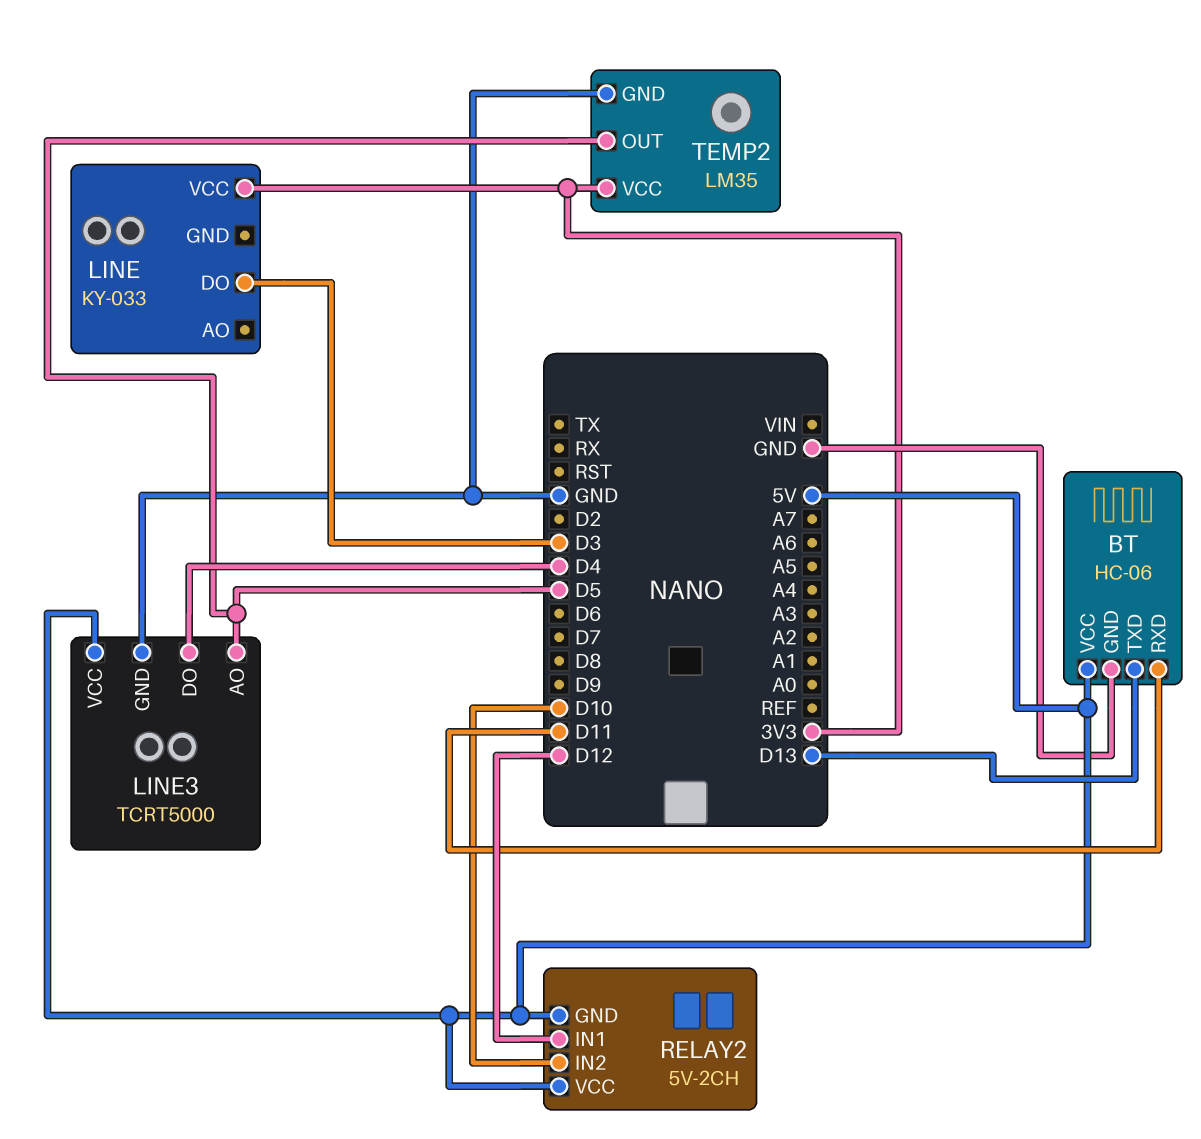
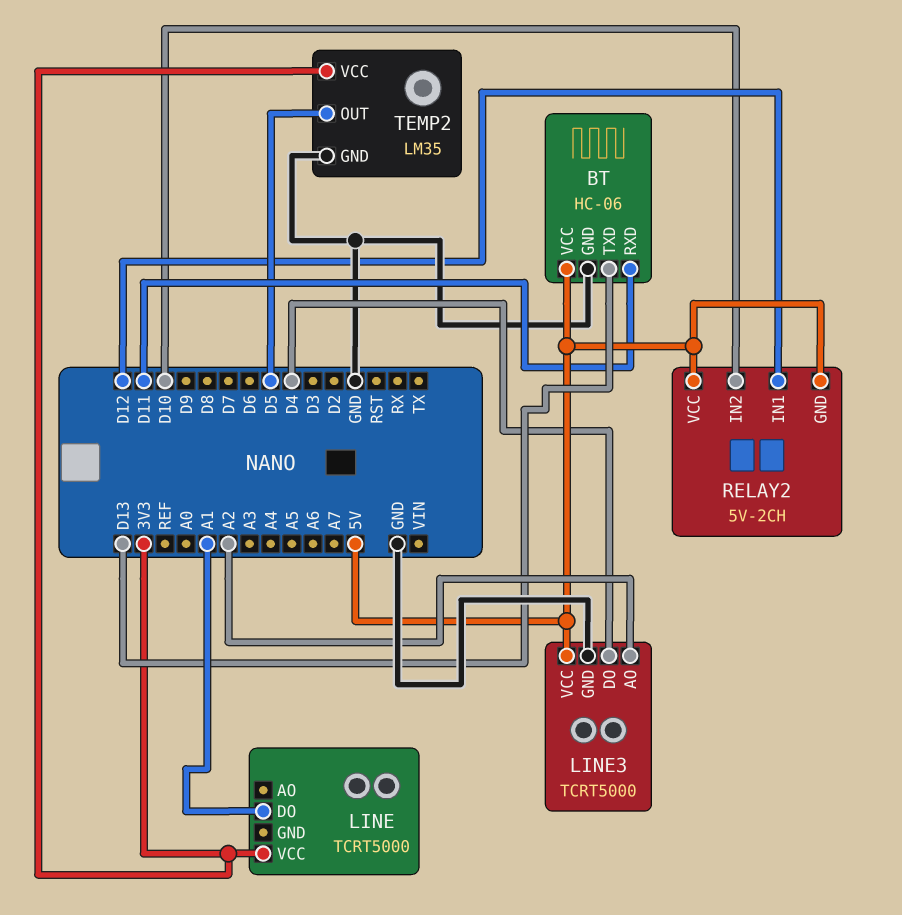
LINE: KY-033 -> TCRT5000
LINE pin DO: D3 -> A1
LINE3 pin AO: D5 -> A2

